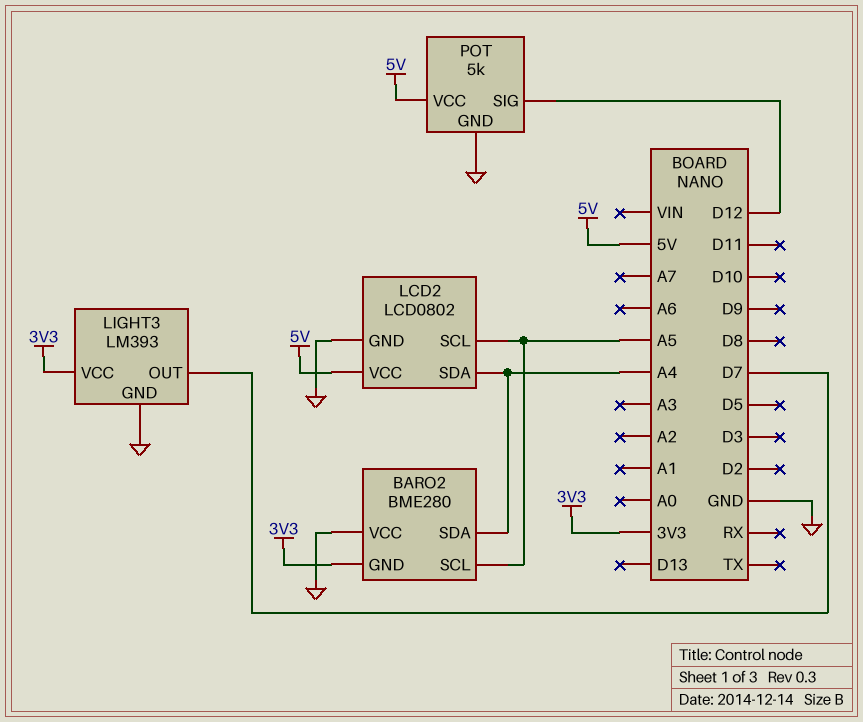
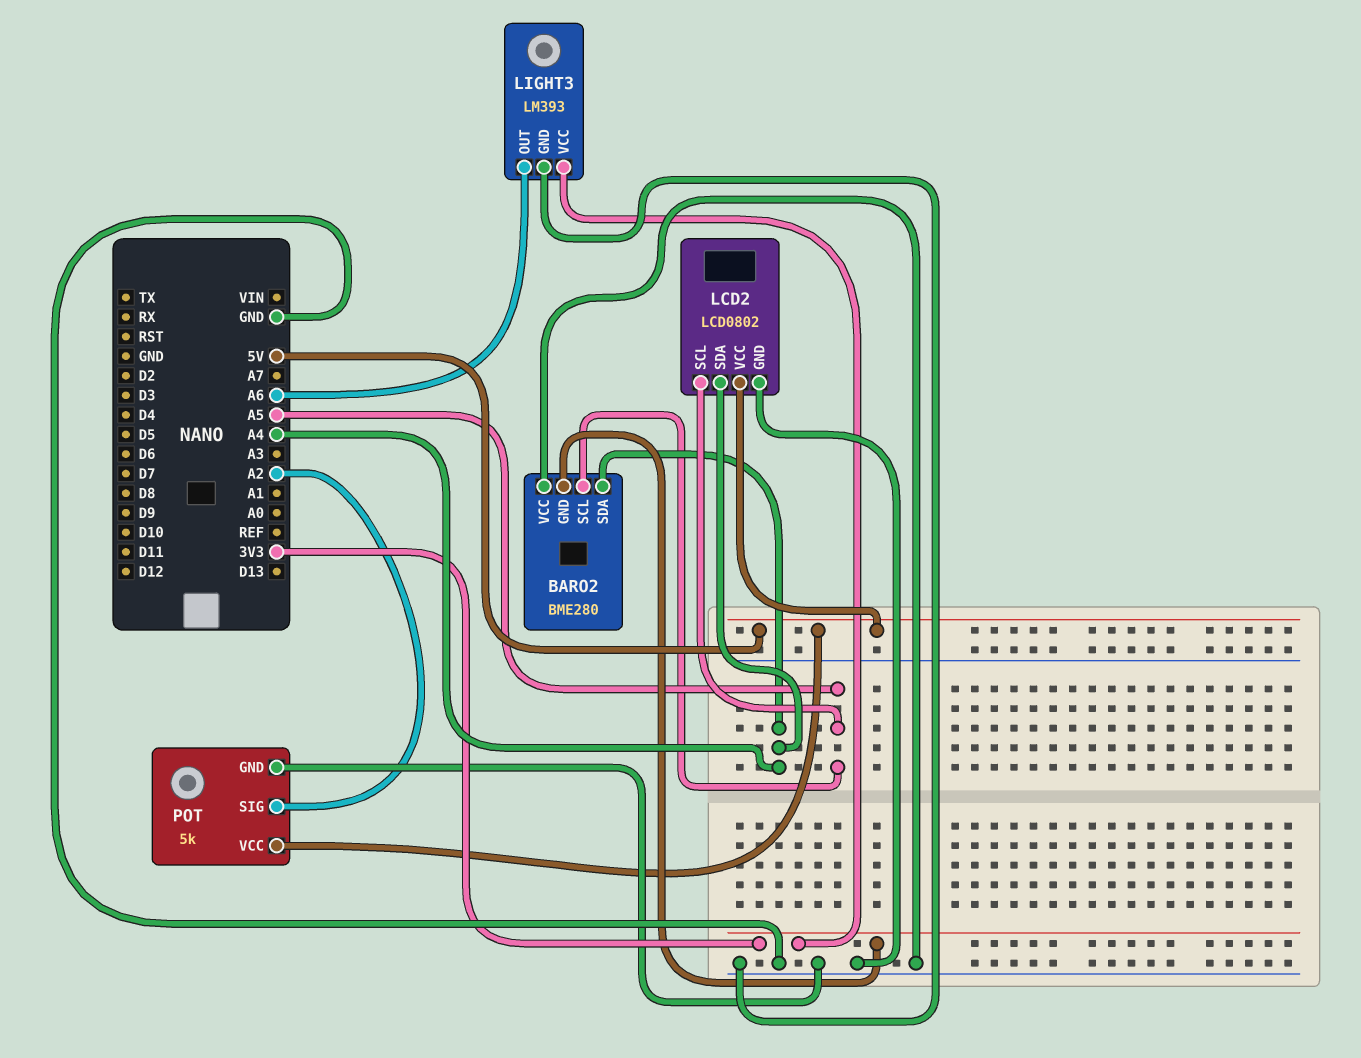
LIGHT3 pin OUT: D7 -> A6
POT pin SIG: D12 -> A2

